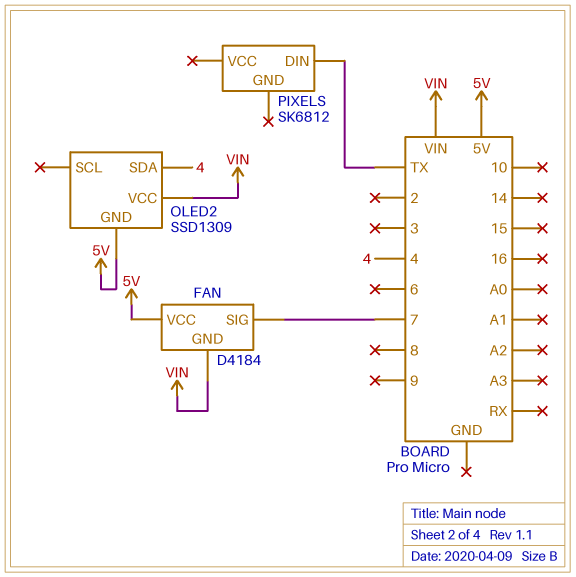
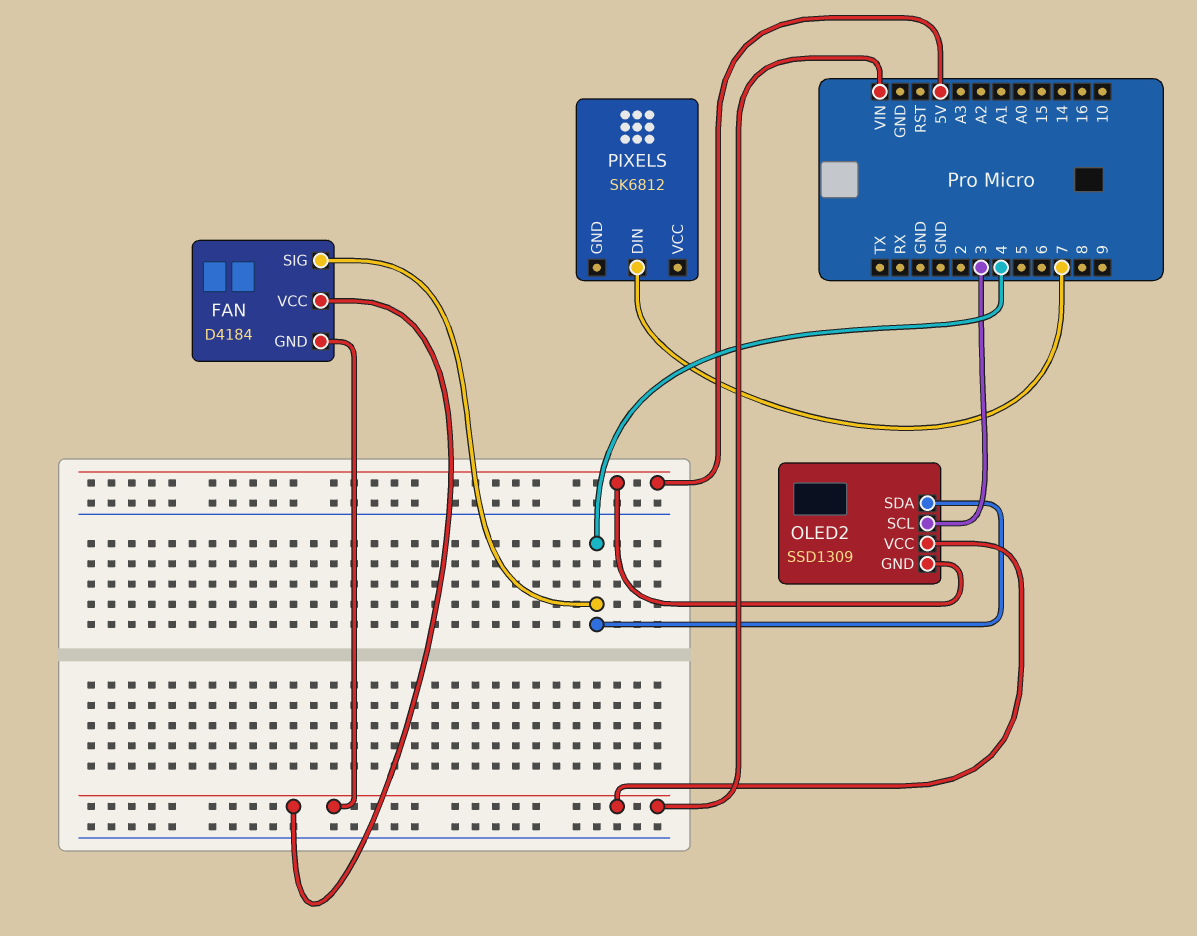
FAN pin SIG: 7 -> 4
FAN pin VCC: 5V -> VIN
OLED2 pin SCL: none -> 3
PIXELS pin DIN: TX -> 7

